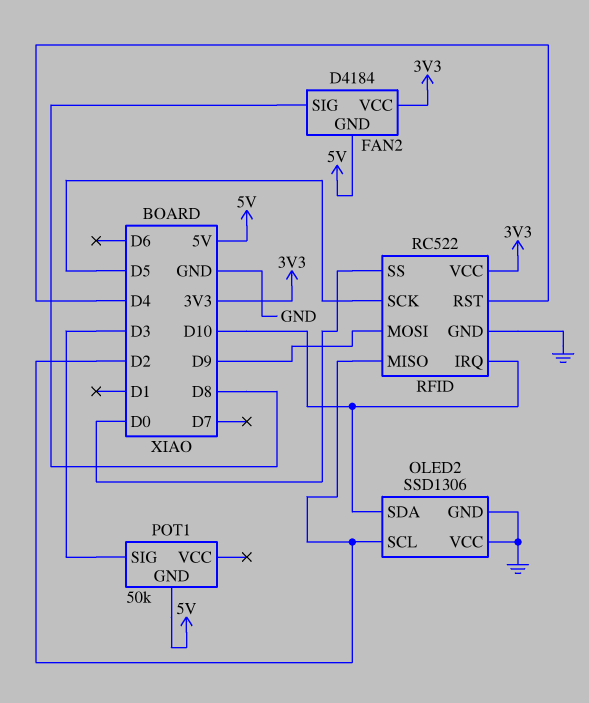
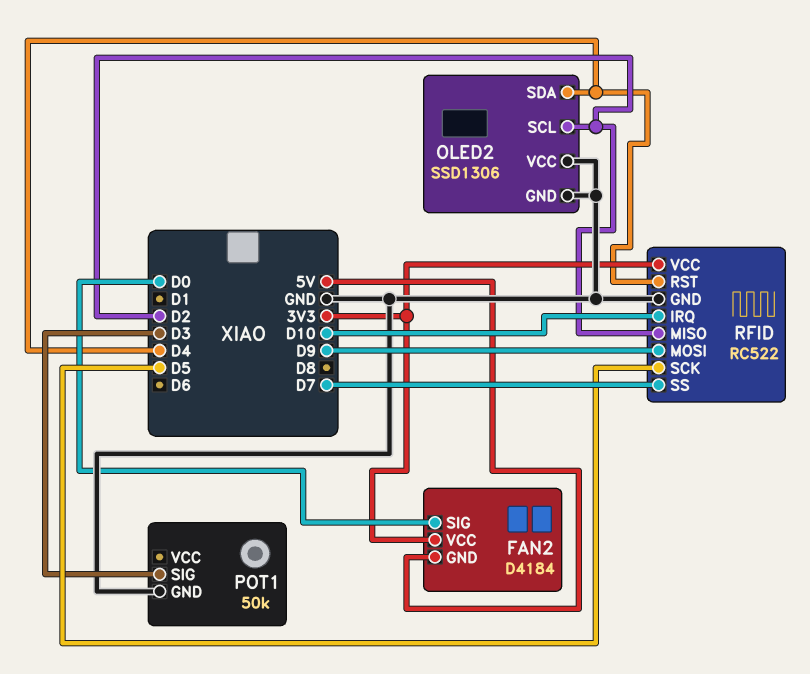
FAN2 pin SIG: D8 -> D0
OLED2 pin SDA: D10 -> D4
POT1 pin GND: 5V -> GND
RFID pin SS: D0 -> D7

